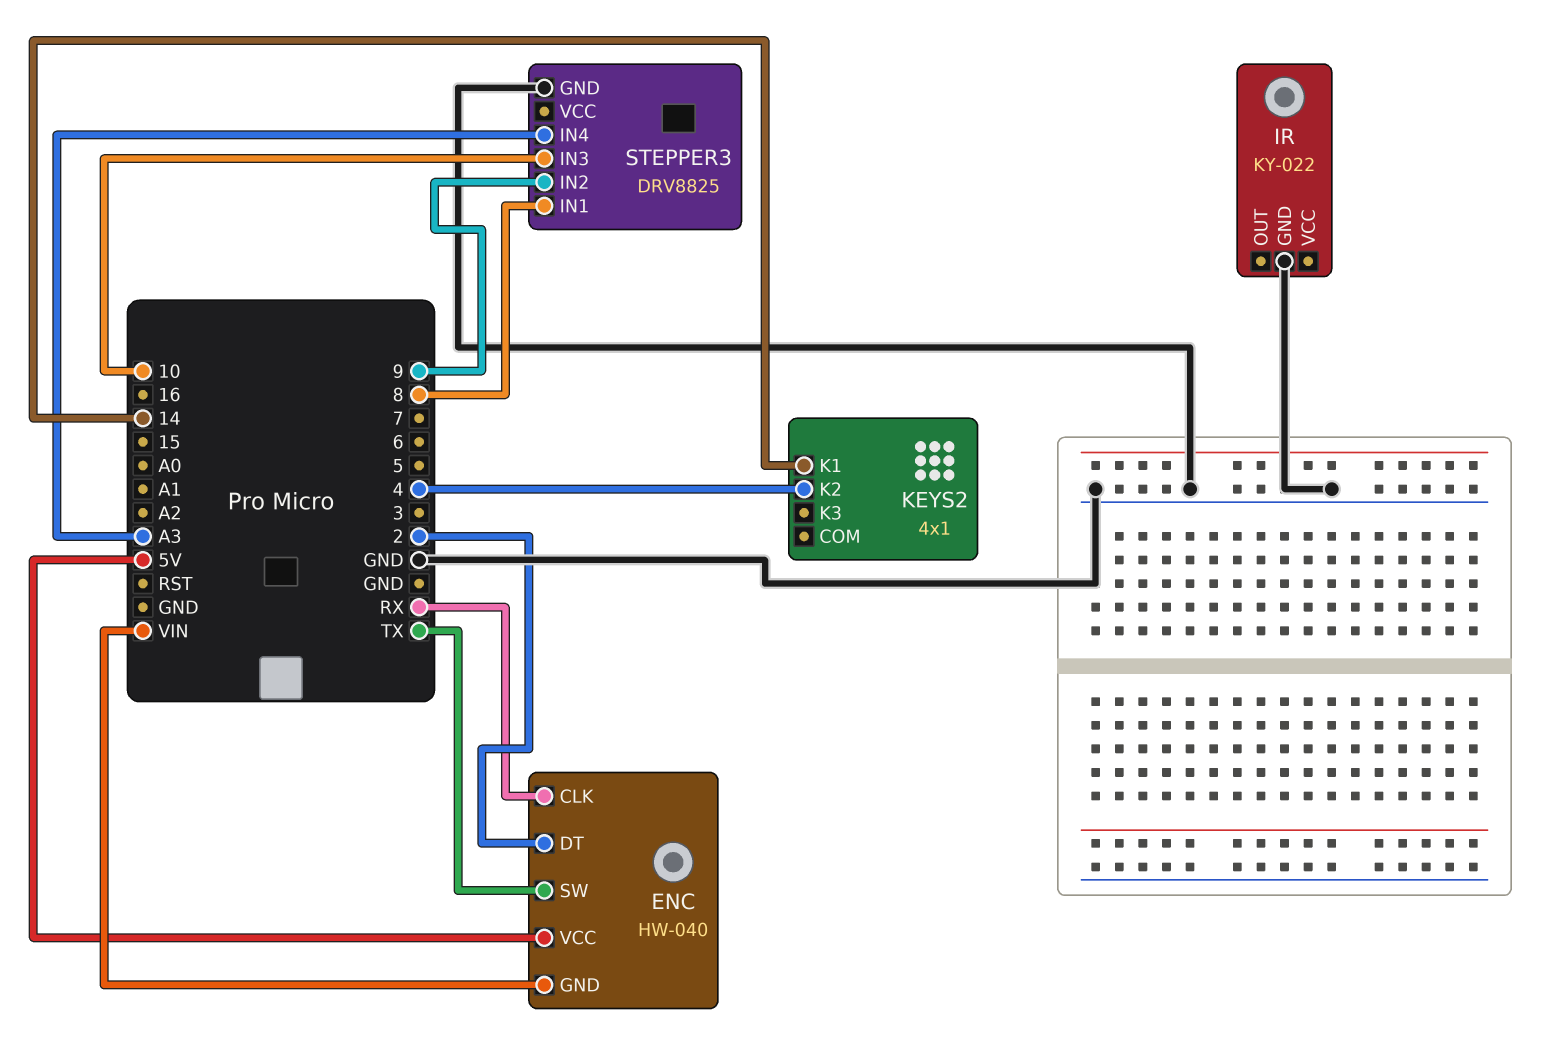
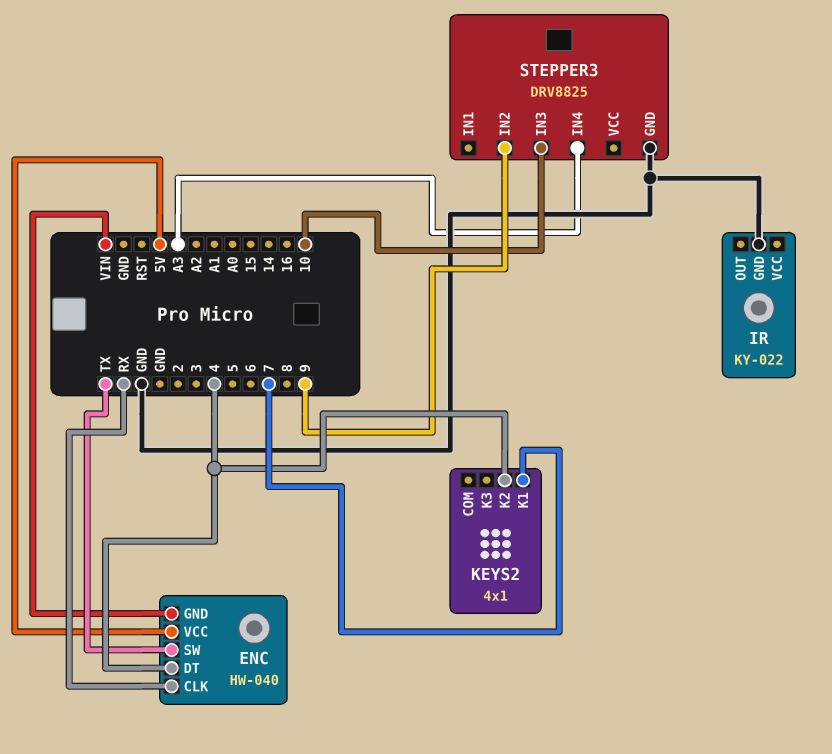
ENC pin DT: 2 -> 4
KEYS2 pin K1: 14 -> 7
STEPPER3 pin IN1: 8 -> none

